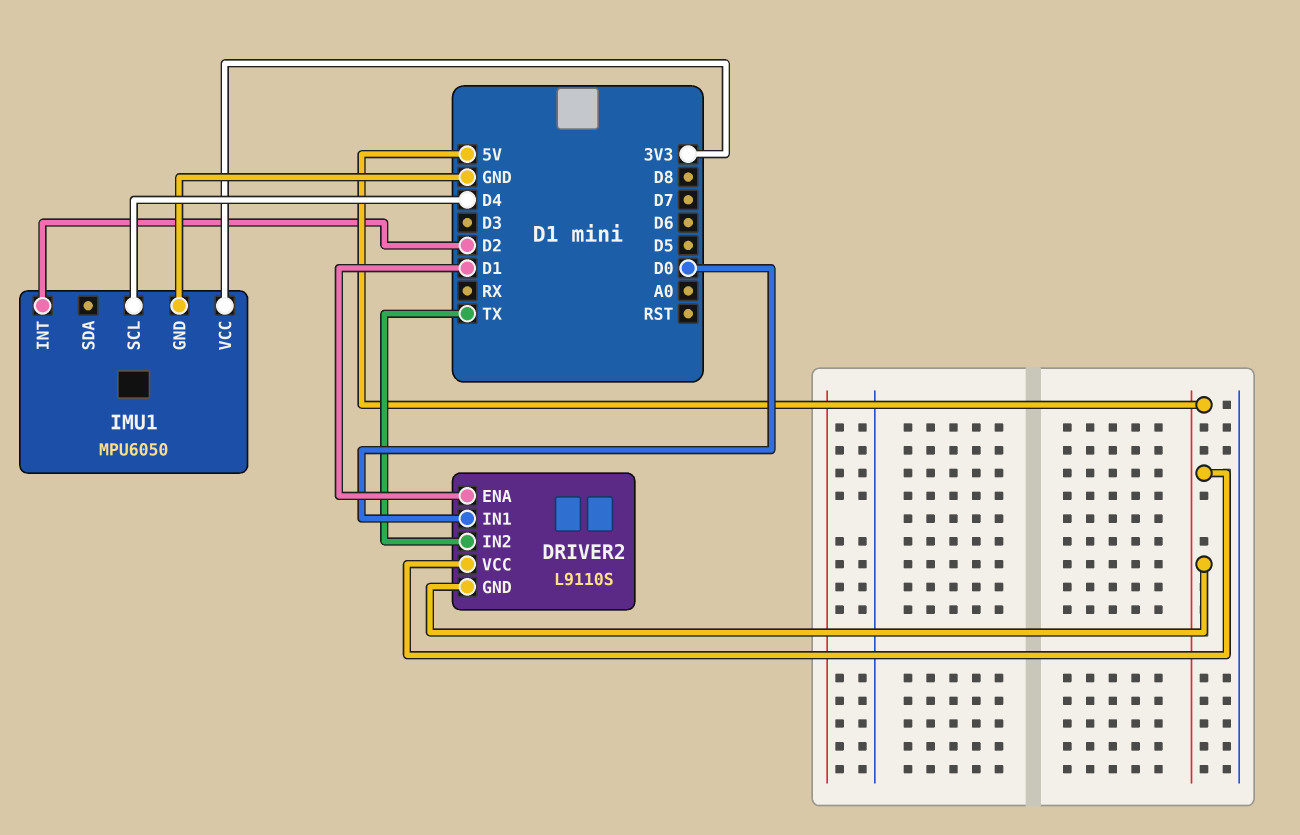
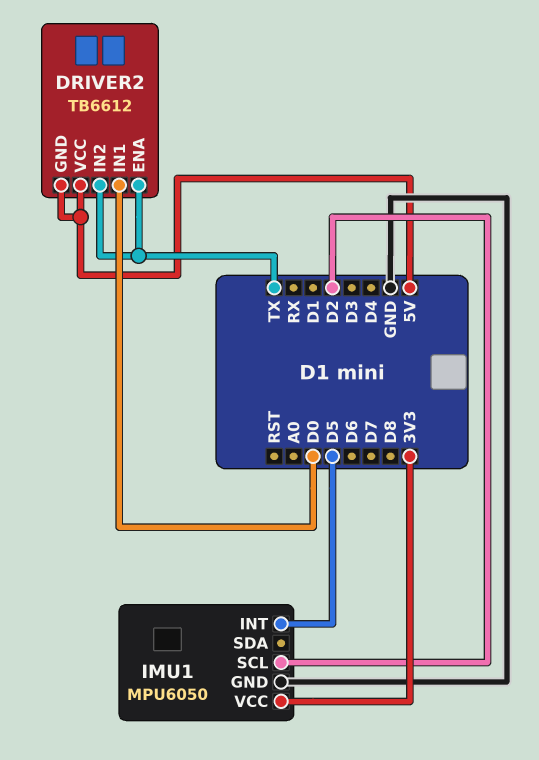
DRIVER2: L9110S -> TB6612
DRIVER2 pin ENA: D1 -> TX
IMU1 pin INT: D2 -> D5
IMU1 pin SCL: D4 -> D2

